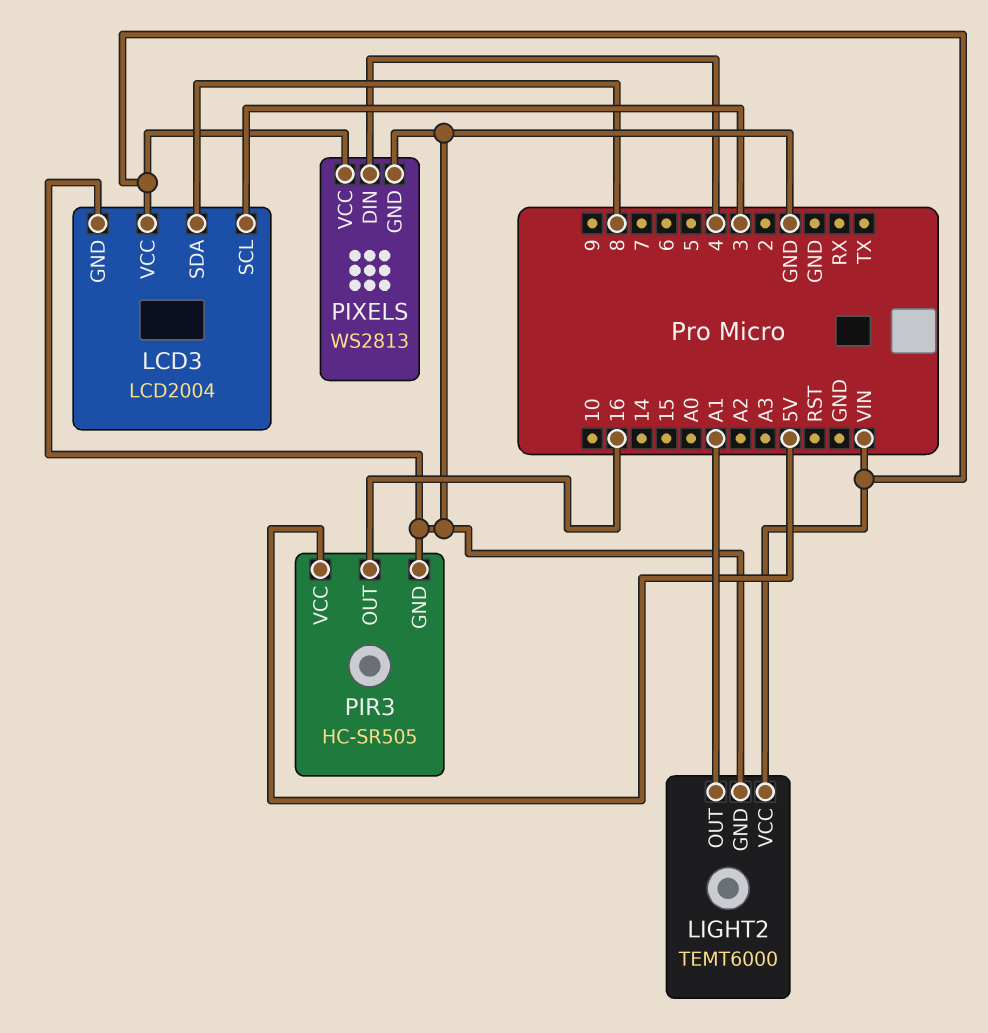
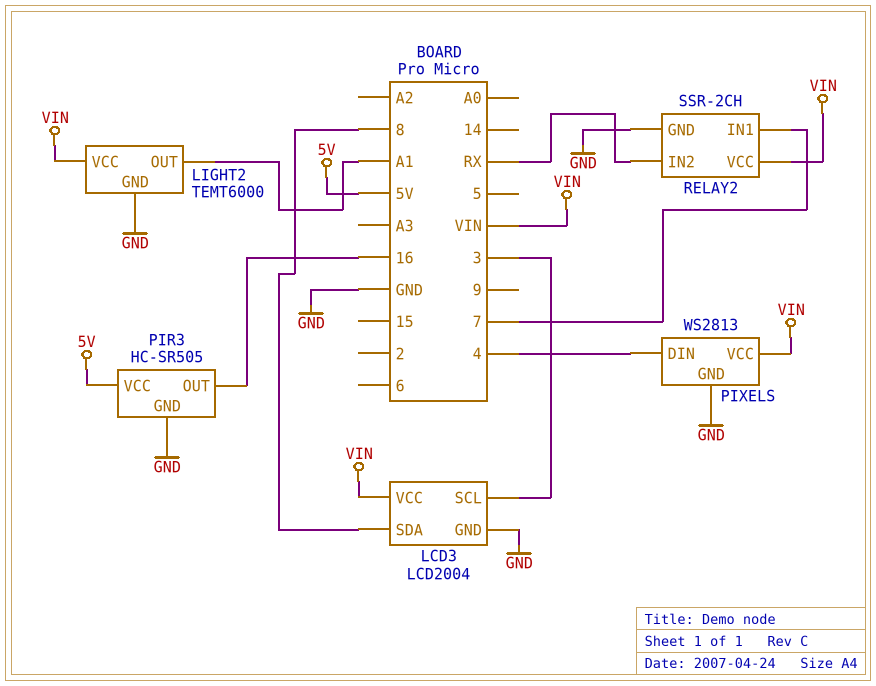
RELAY2: none -> SSR-2CH
RELAY2 pin GND: none -> GND
RELAY2 pin IN1: none -> 7
RELAY2 pin IN2: none -> RX
RELAY2 pin VCC: none -> VIN

